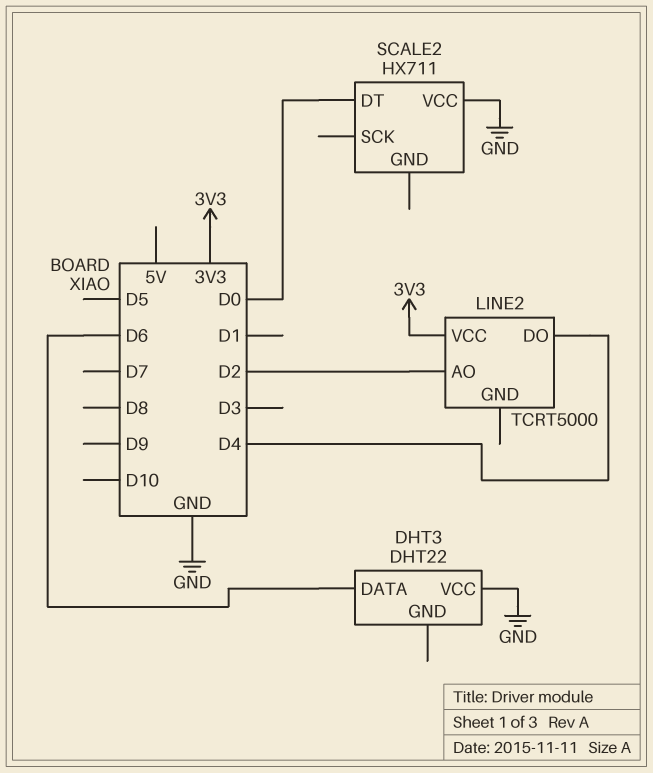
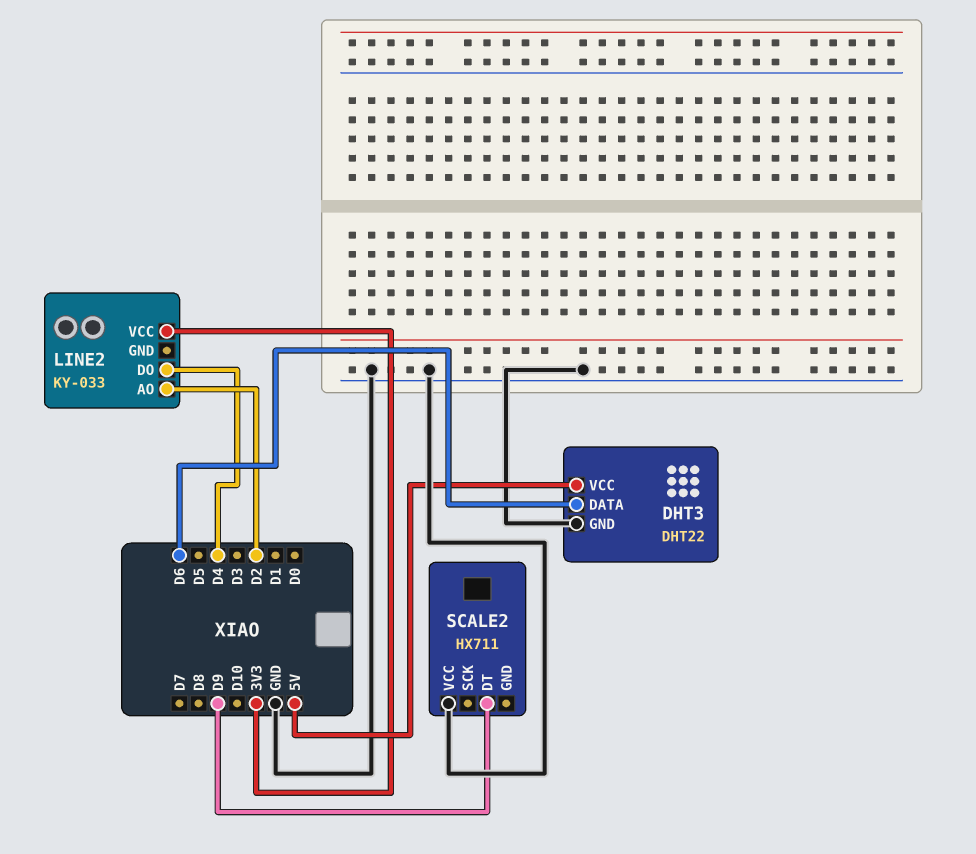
DHT3 pin GND: none -> GND
DHT3 pin VCC: GND -> 5V
LINE2: TCRT5000 -> KY-033
SCALE2 pin DT: D0 -> D9

